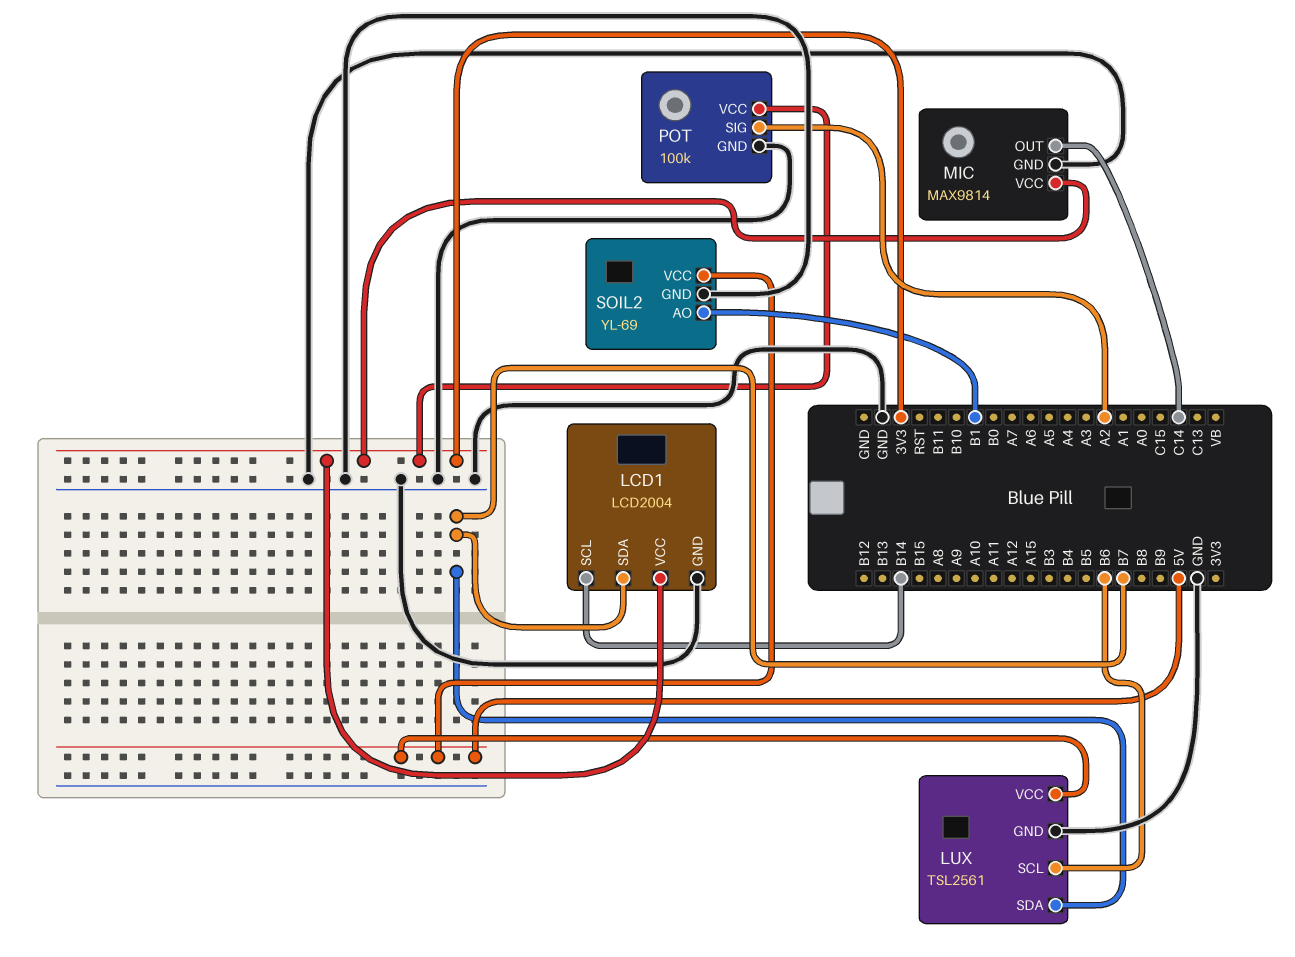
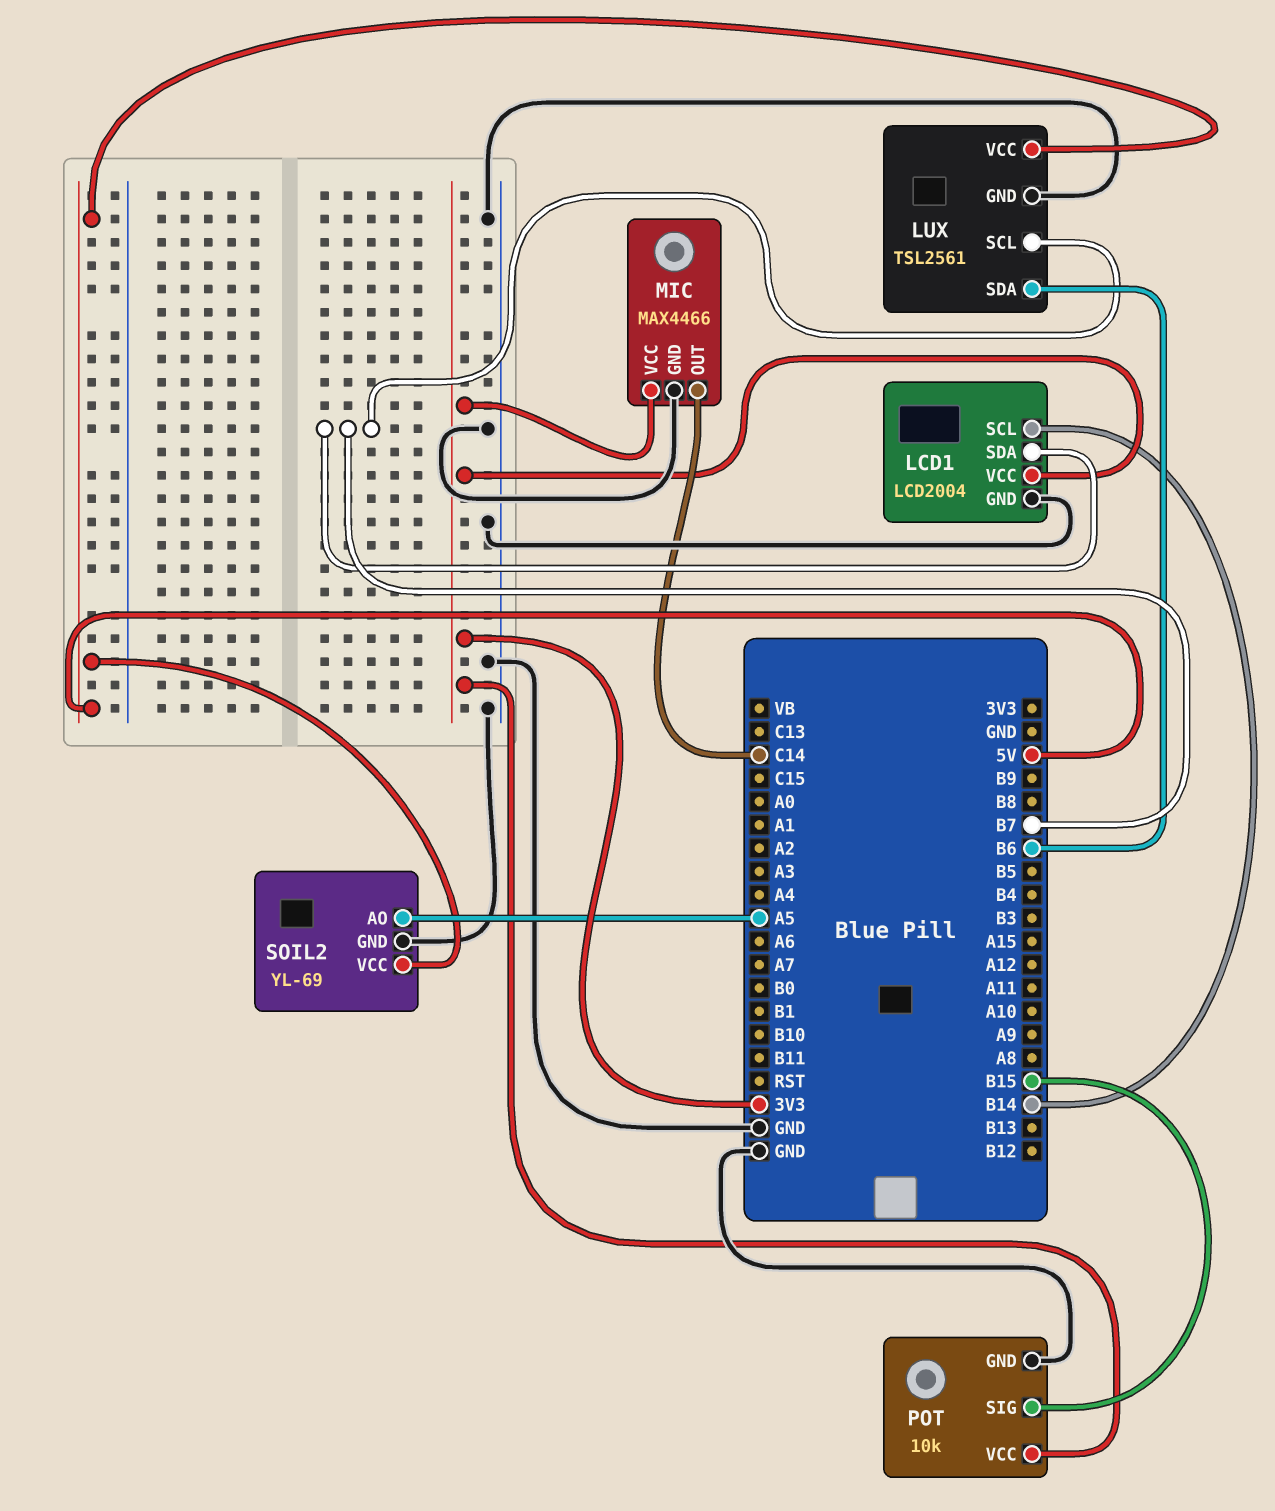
LUX pin SCL: B6 -> B7
LUX pin SDA: B7 -> B6
MIC: MAX9814 -> MAX4466
POT: 100k -> 10k
POT pin SIG: A2 -> B15
SOIL2 pin AO: B1 -> A5

